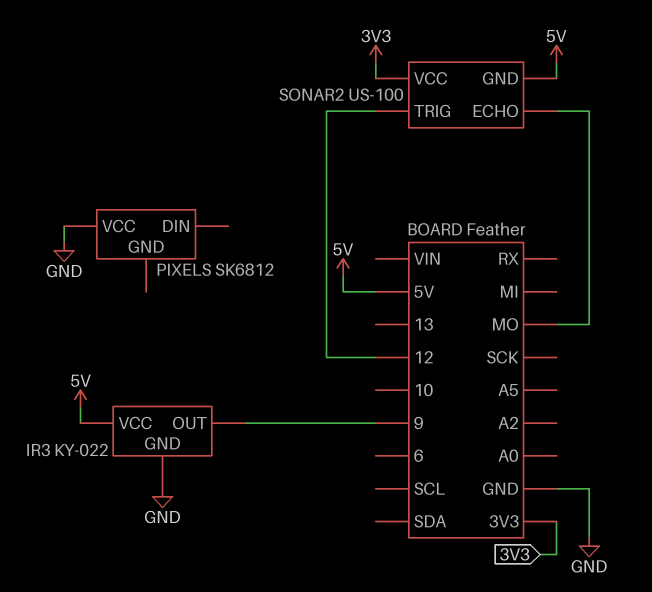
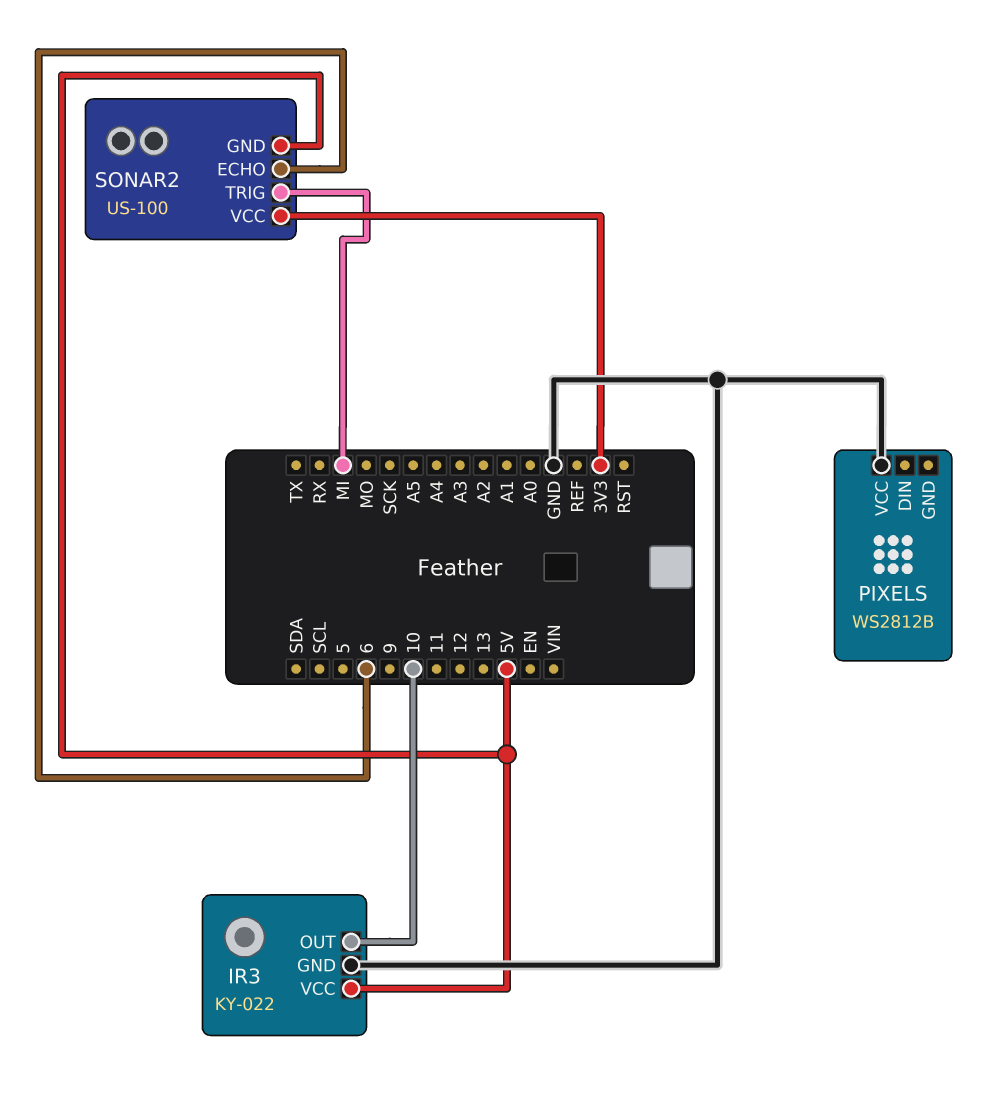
IR3 pin OUT: 9 -> 10
PIXELS: SK6812 -> WS2812B
SONAR2 pin ECHO: MO -> 6
SONAR2 pin TRIG: 12 -> MI

